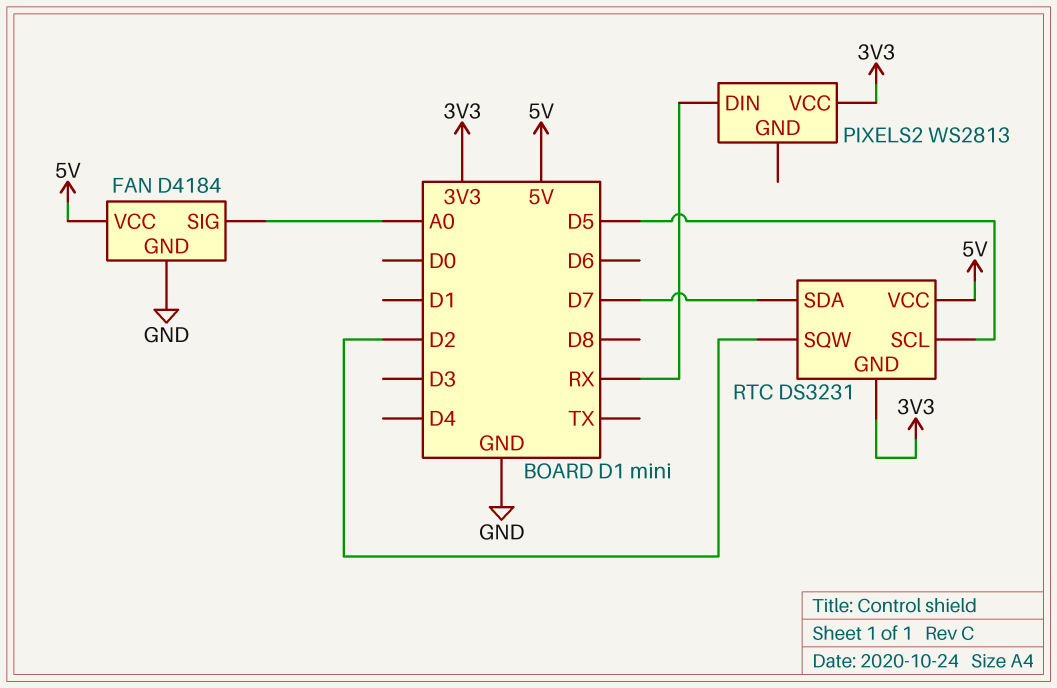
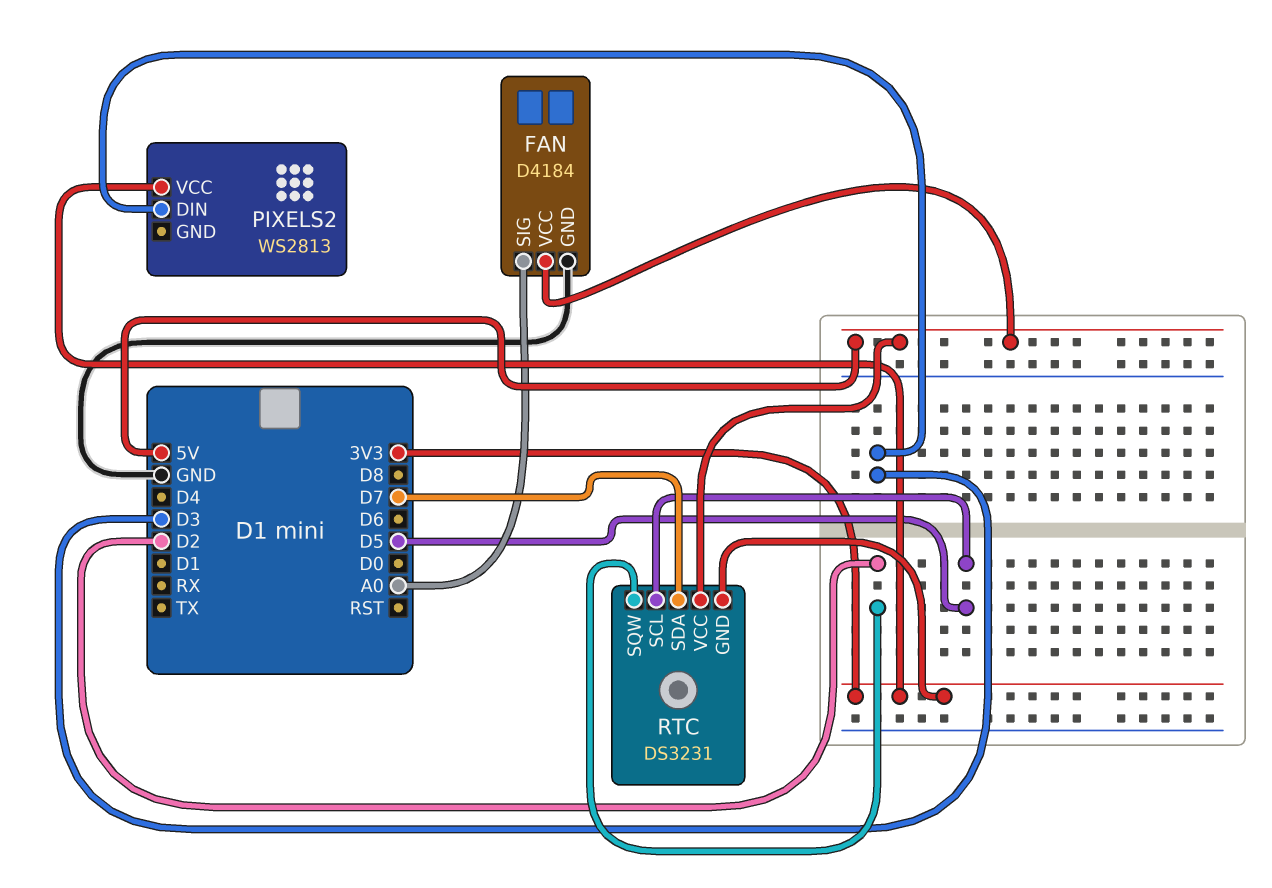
PIXELS2 pin DIN: RX -> D3

